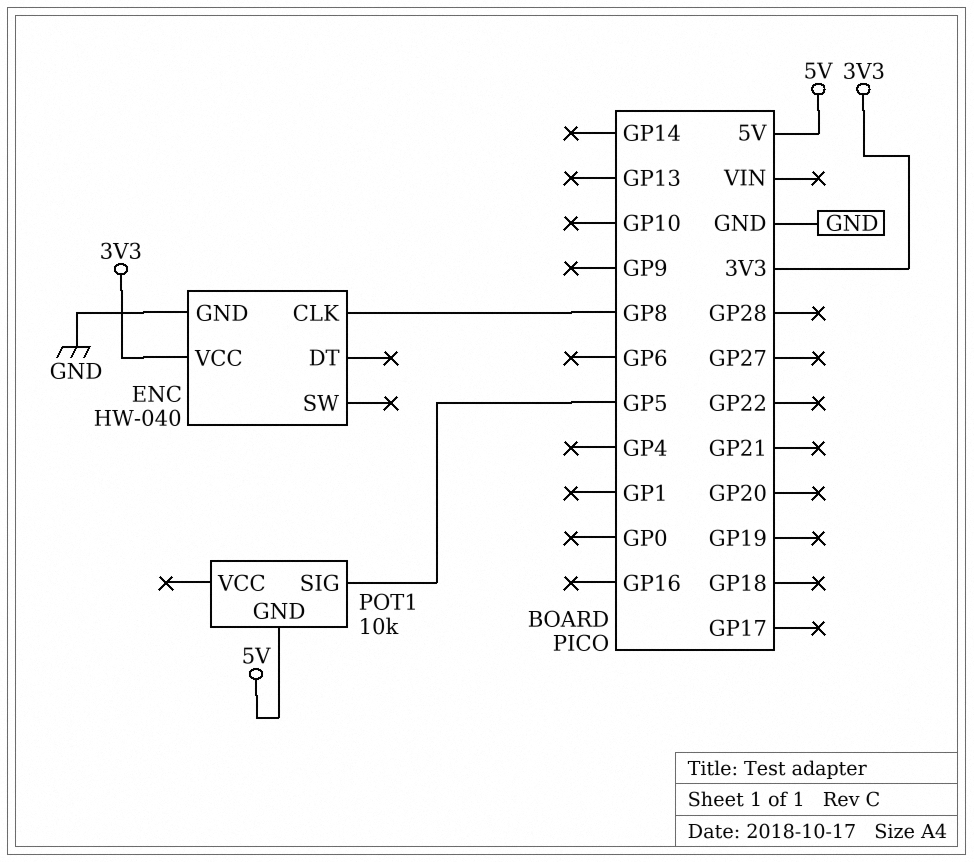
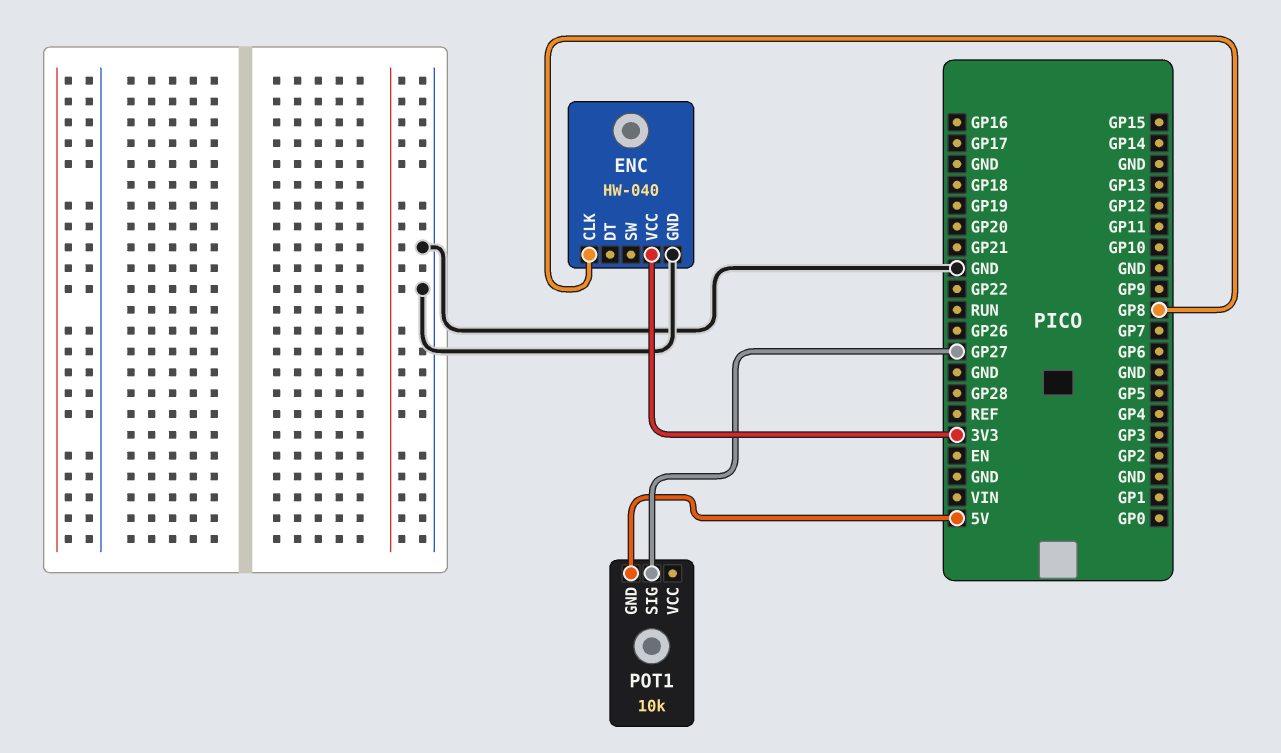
POT1 pin SIG: GP5 -> GP27

